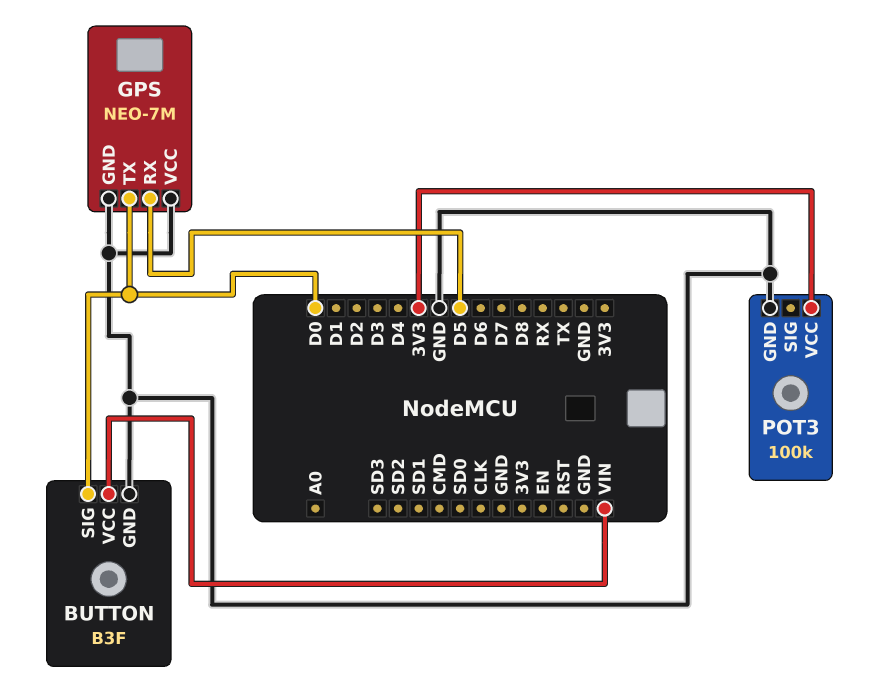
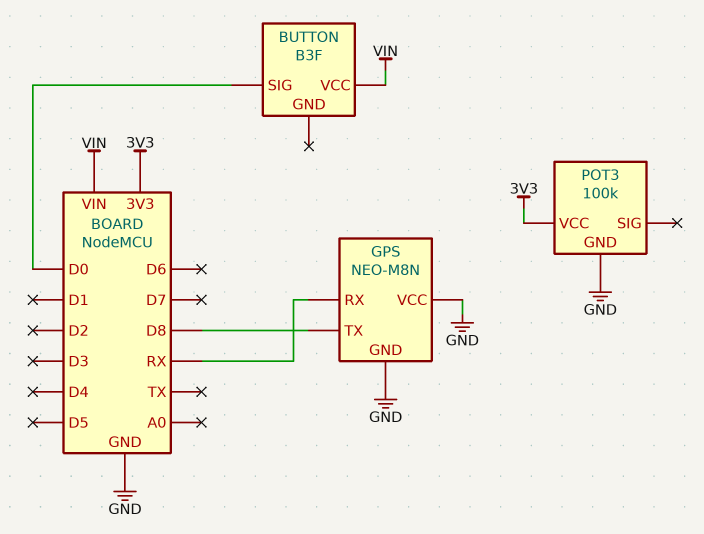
BUTTON pin GND: GND -> none
GPS: NEO-7M -> NEO-M8N
GPS pin RX: D5 -> RX
GPS pin TX: D0 -> D8

